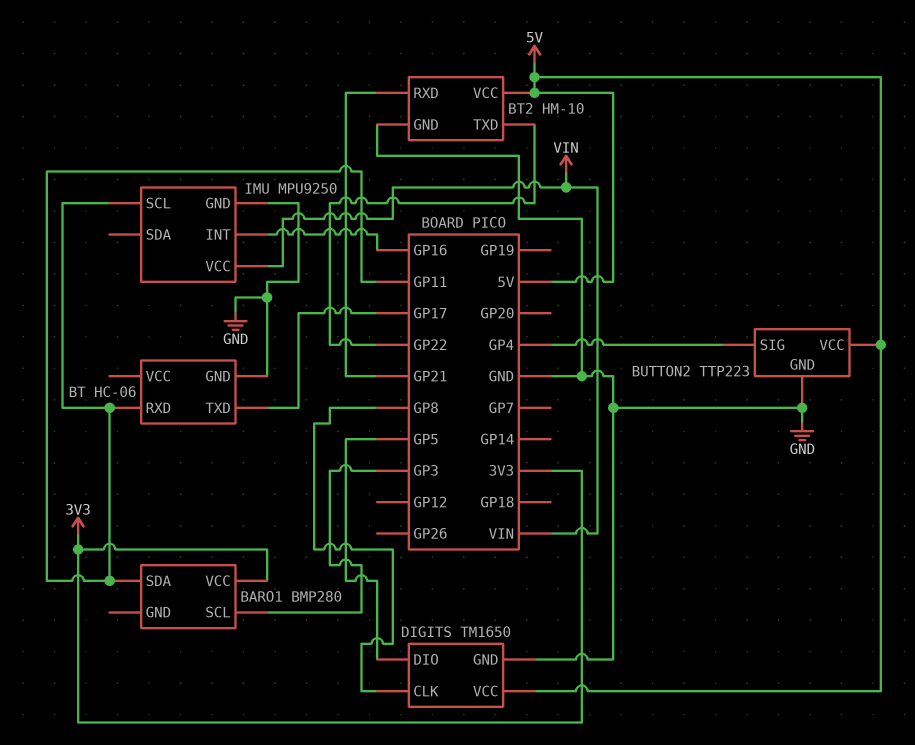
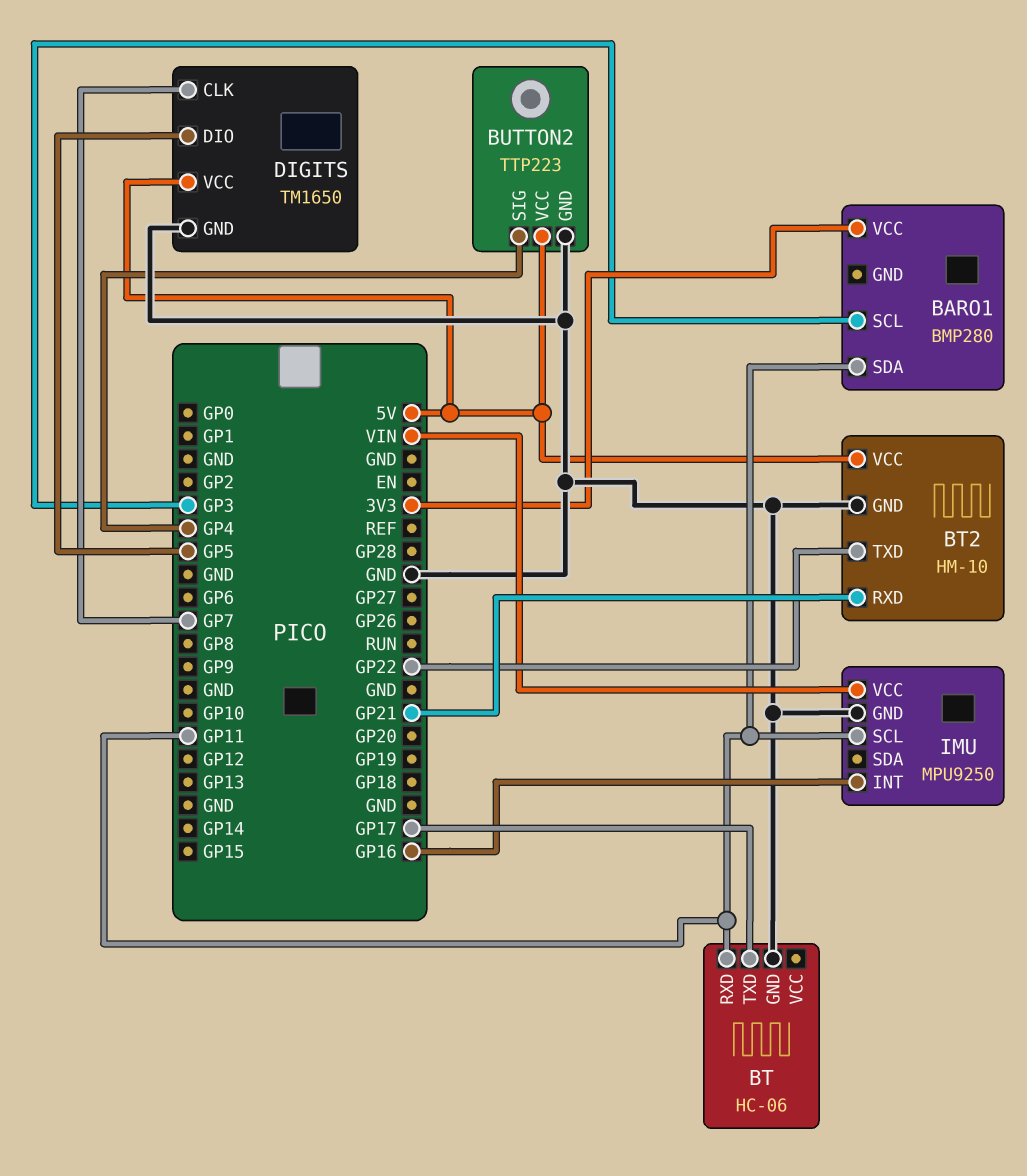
DIGITS pin CLK: GP8 -> GP7

